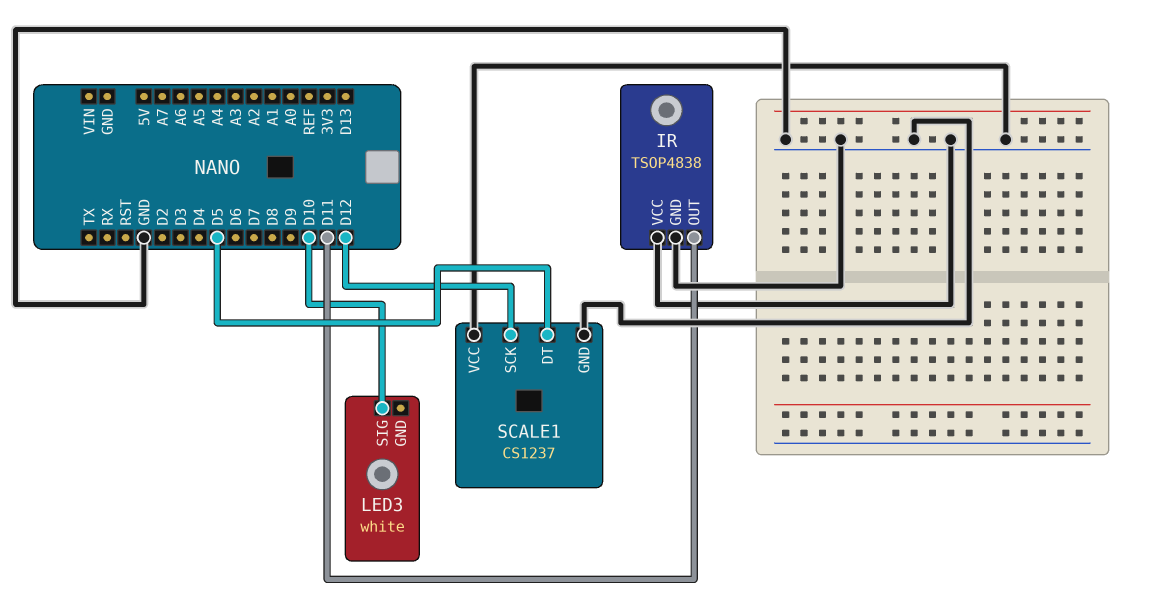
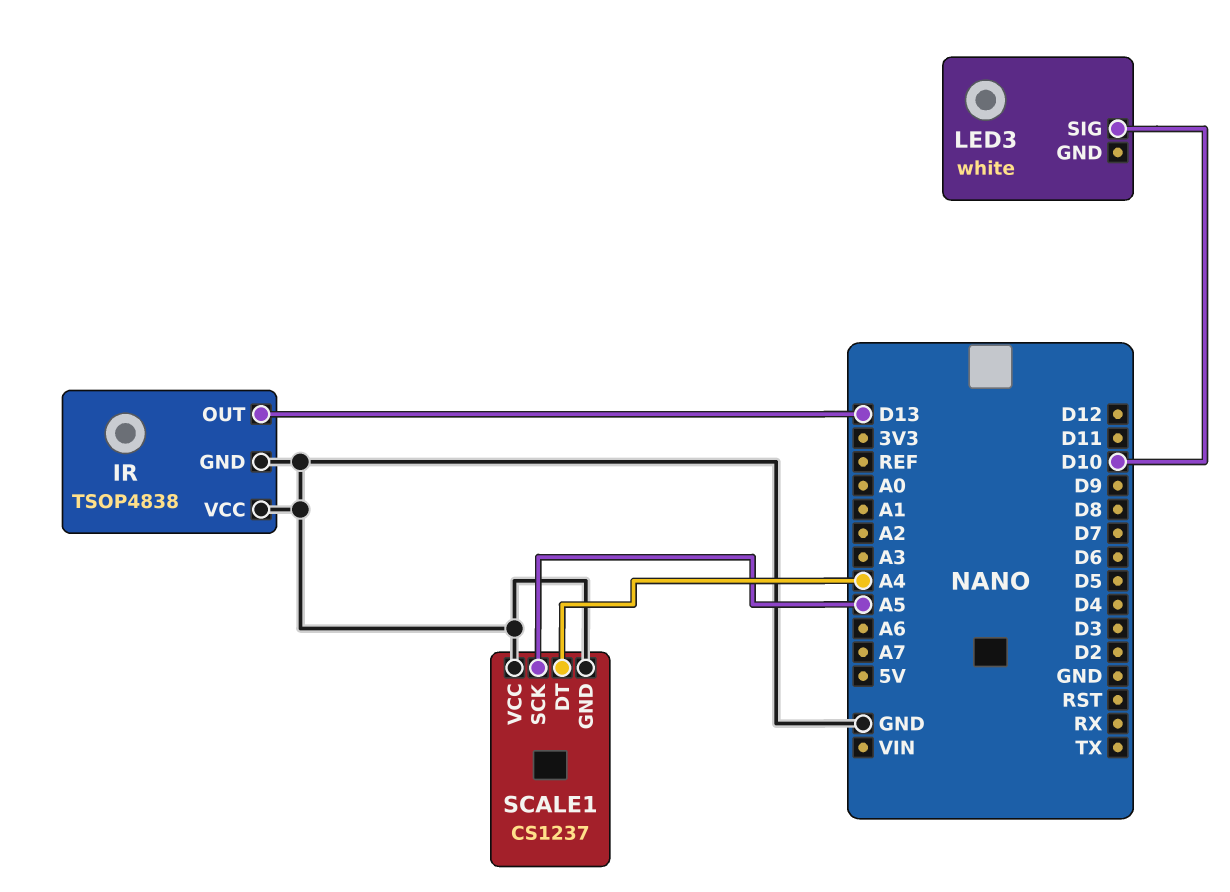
IR pin OUT: D11 -> D13
SCALE1 pin DT: D5 -> A4
SCALE1 pin SCK: D12 -> A5

